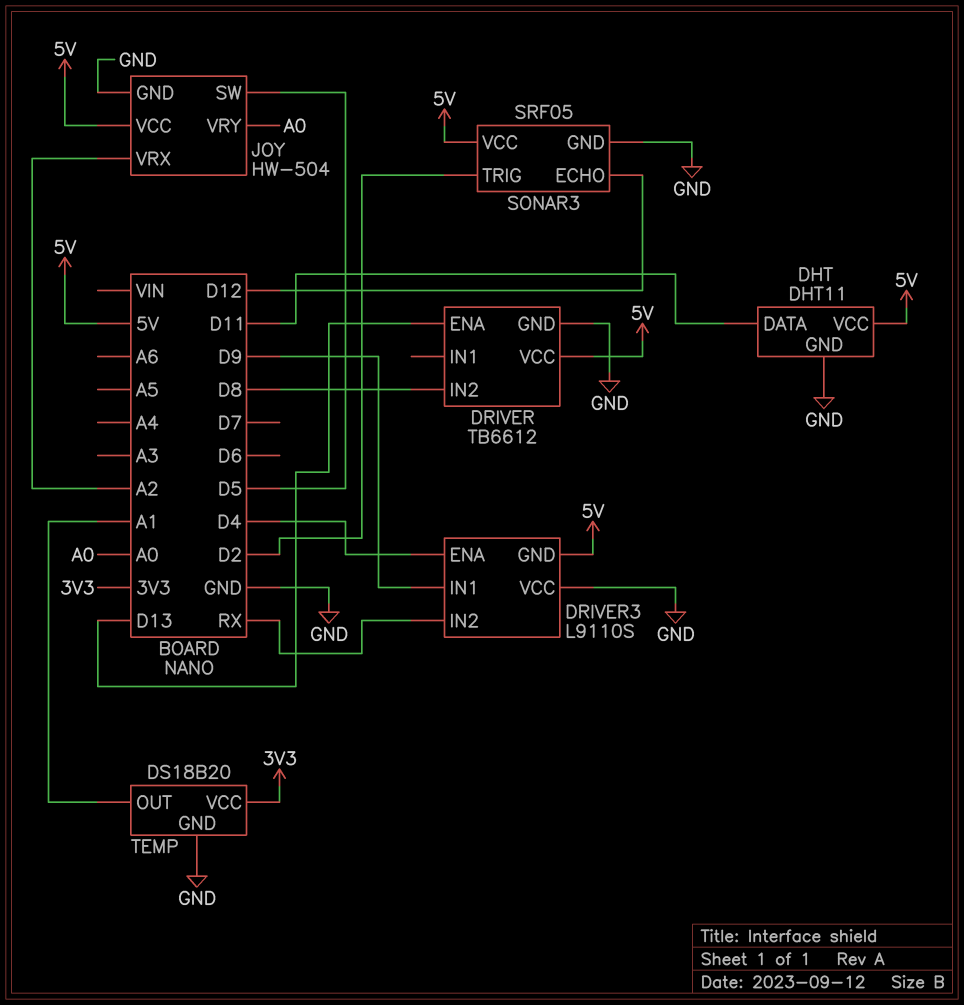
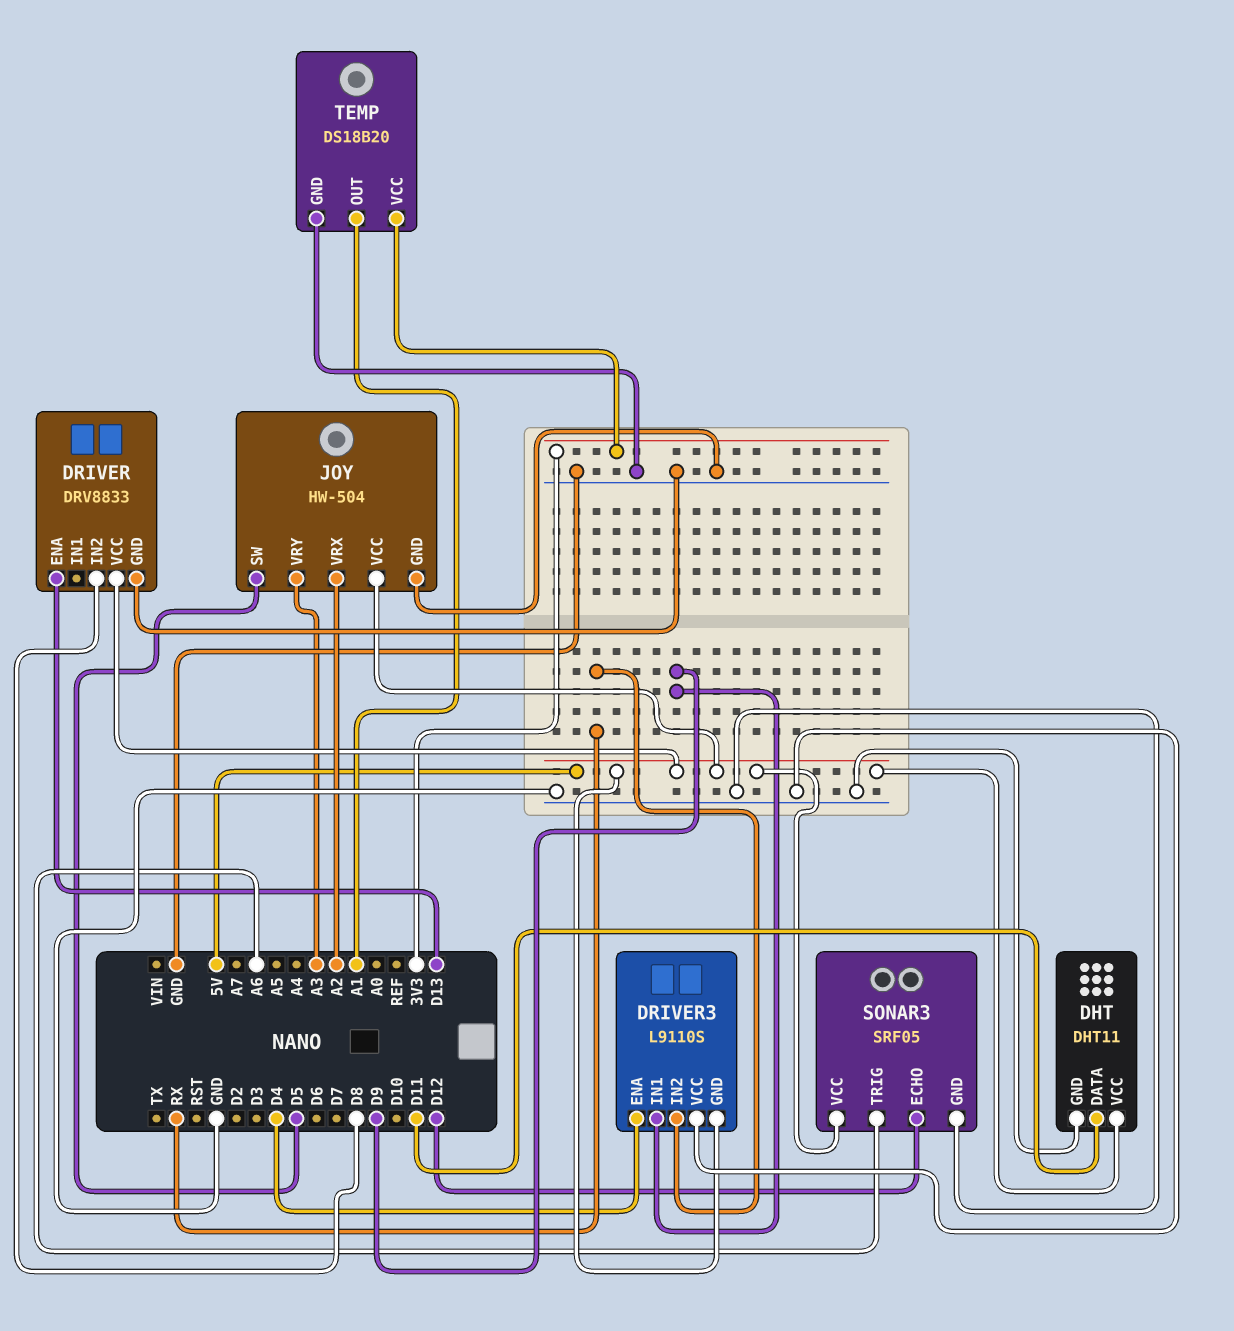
DRIVER: TB6612 -> DRV8833
JOY pin VRY: A0 -> A3
SONAR3 pin TRIG: D2 -> A6

